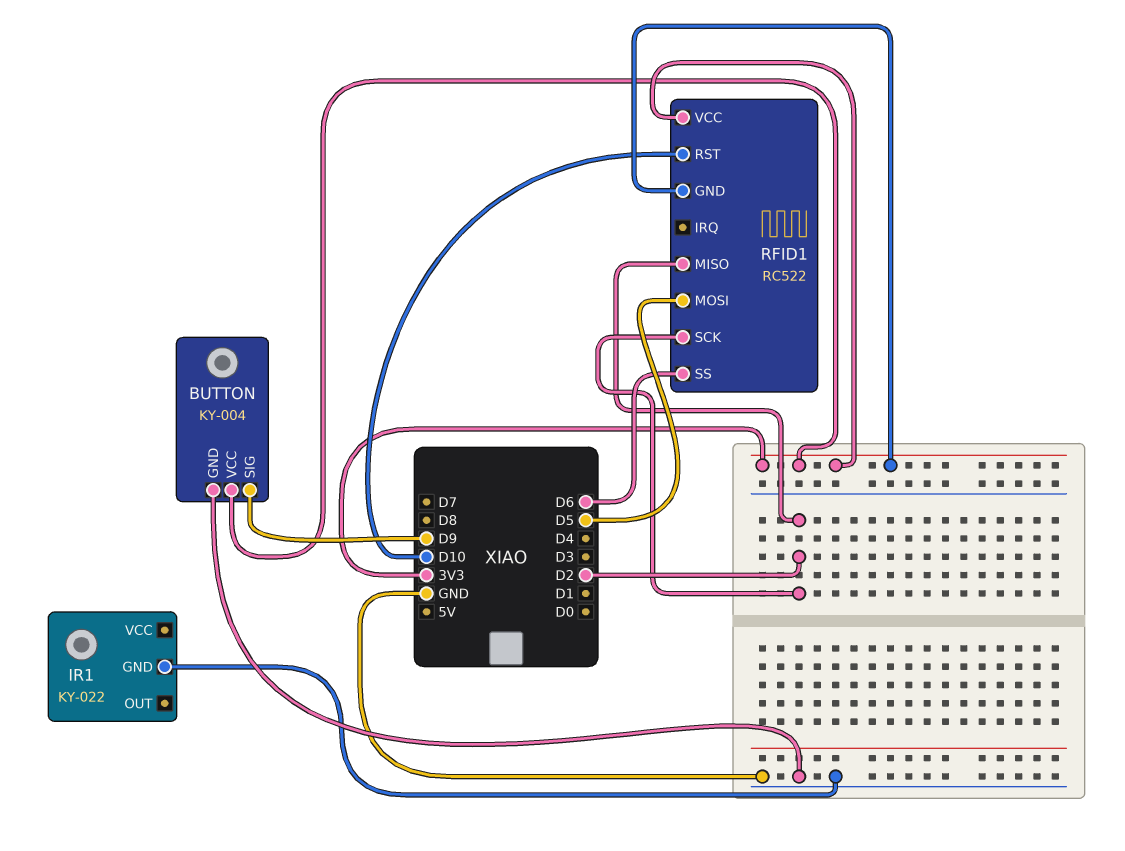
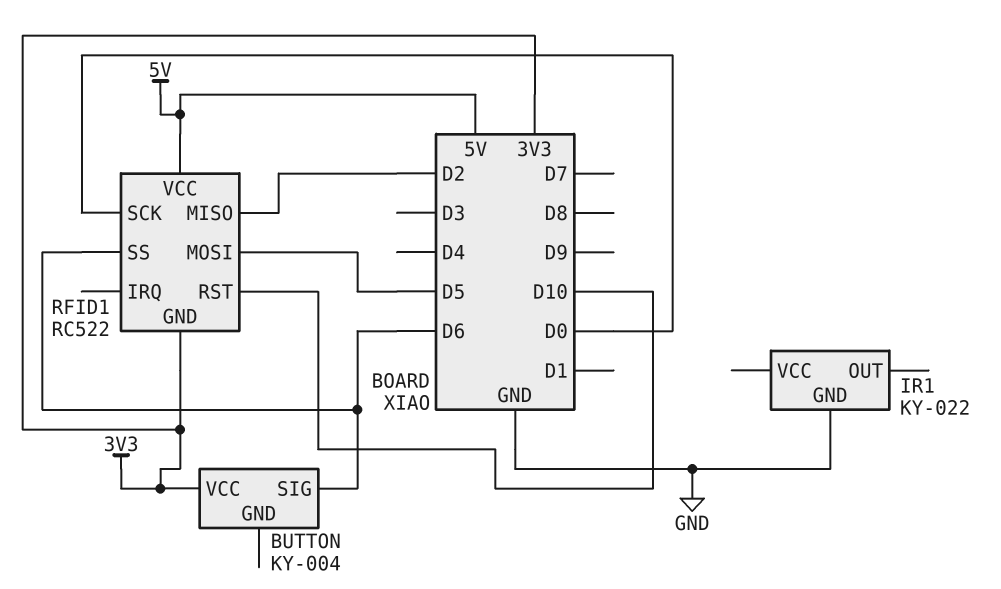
BUTTON pin GND: GND -> none
BUTTON pin SIG: D9 -> D6
RFID1 pin SCK: D2 -> D0
RFID1 pin VCC: 3V3 -> 5V

